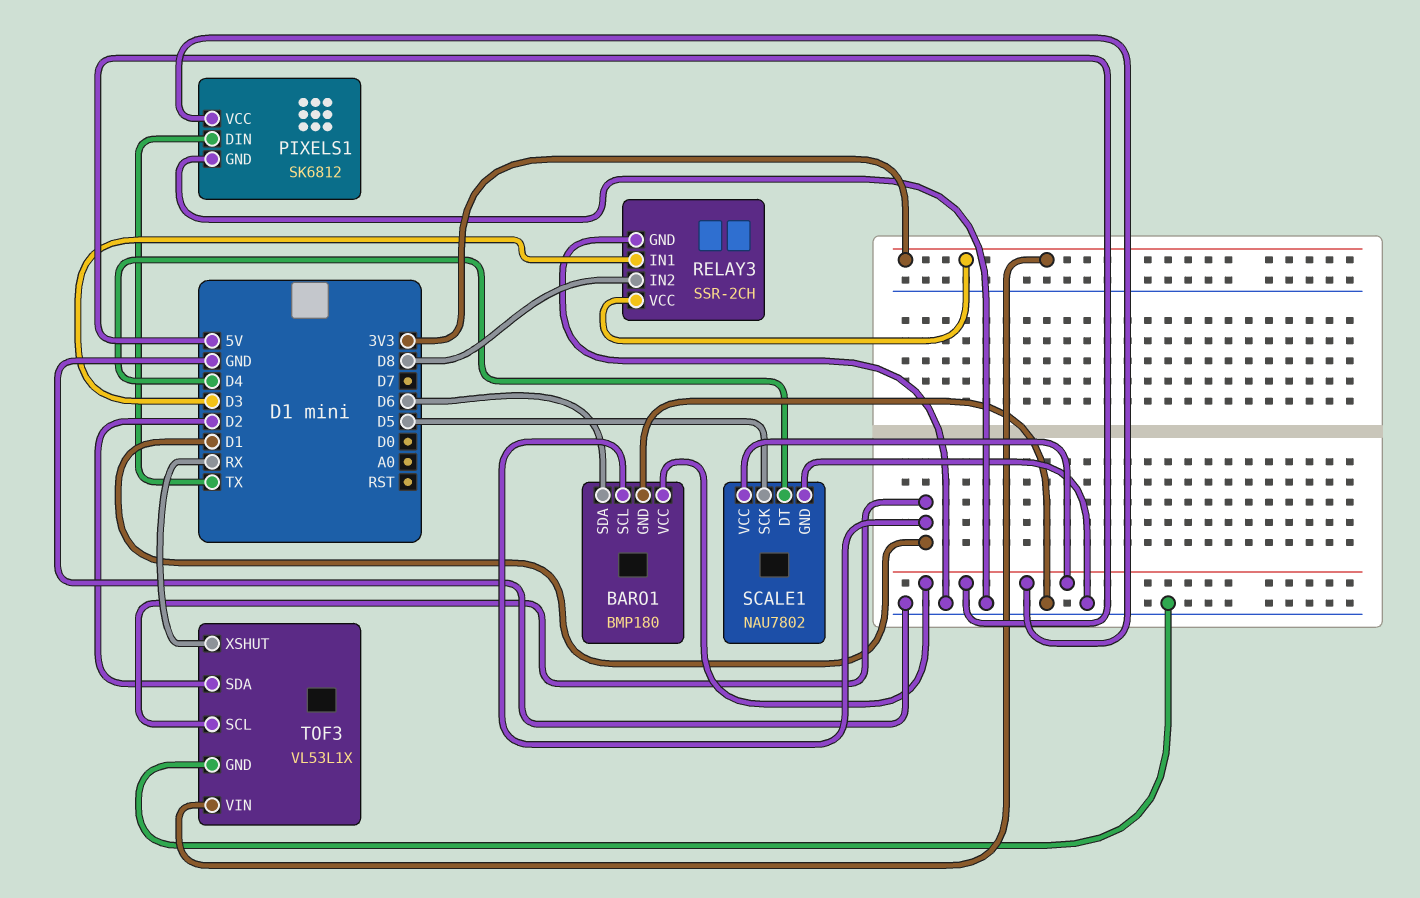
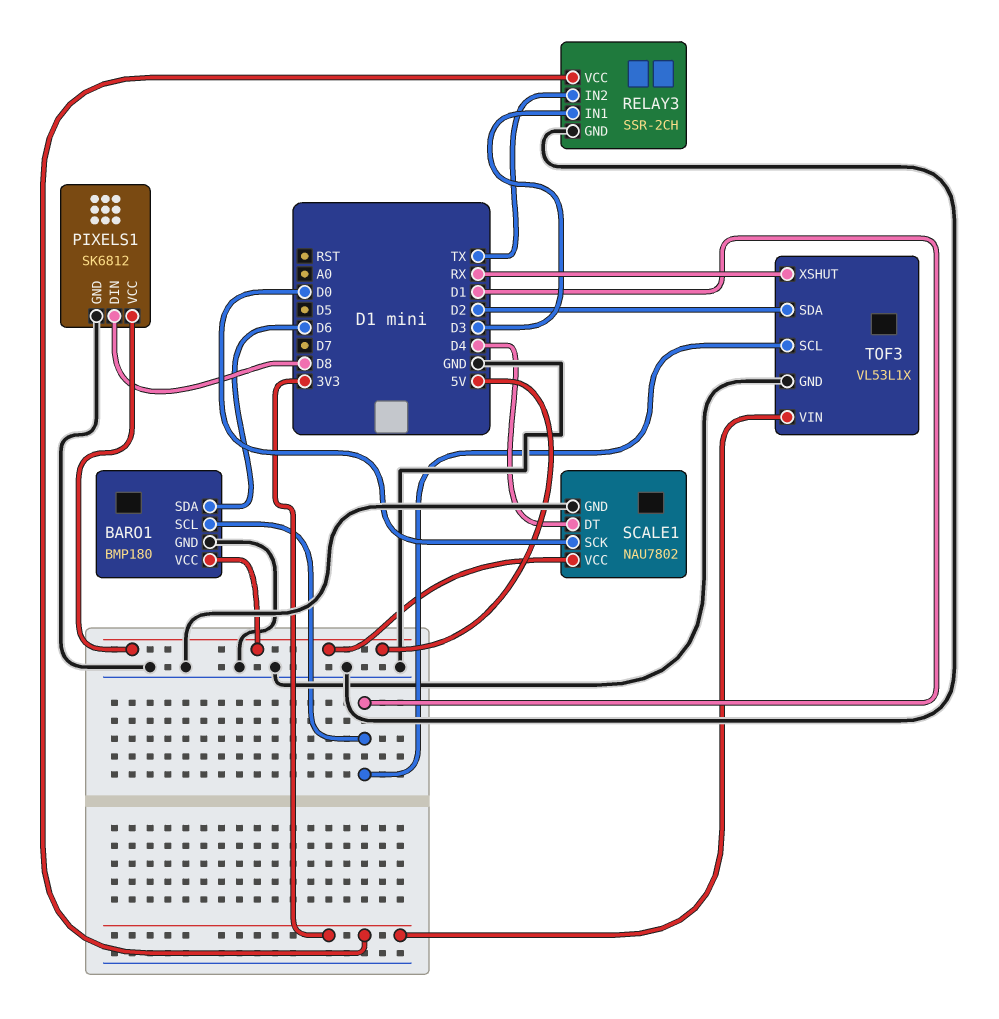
PIXELS1 pin DIN: TX -> D8
RELAY3 pin IN2: D8 -> TX
SCALE1 pin SCK: D5 -> D0

